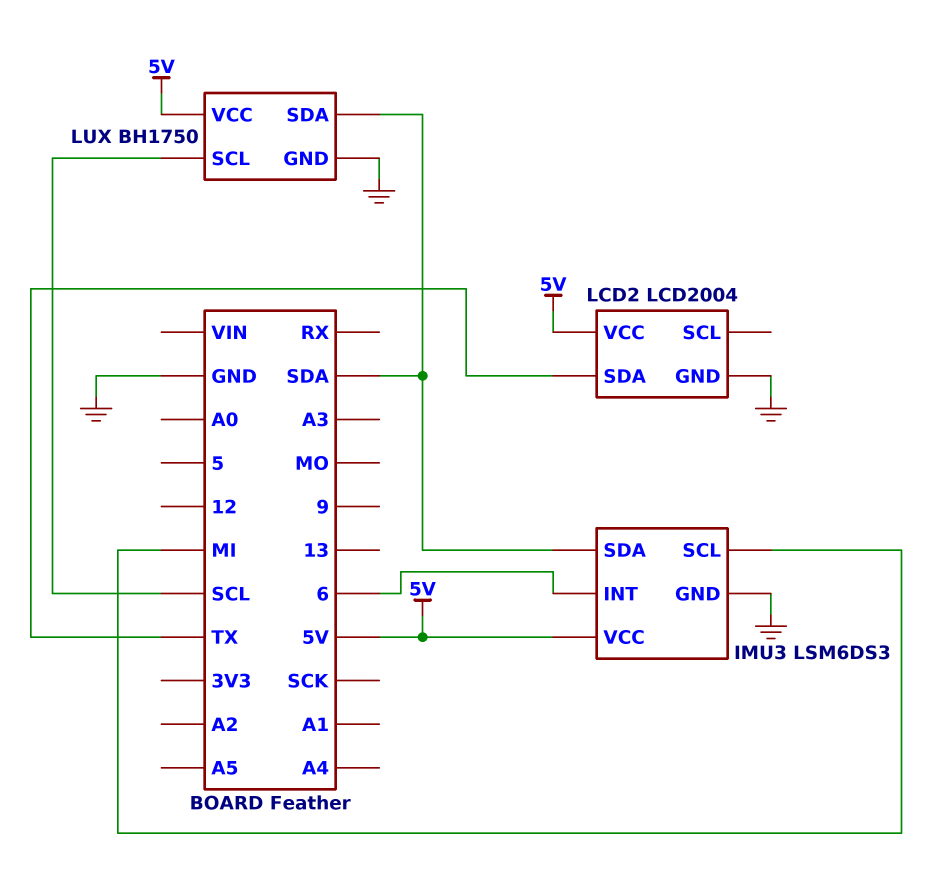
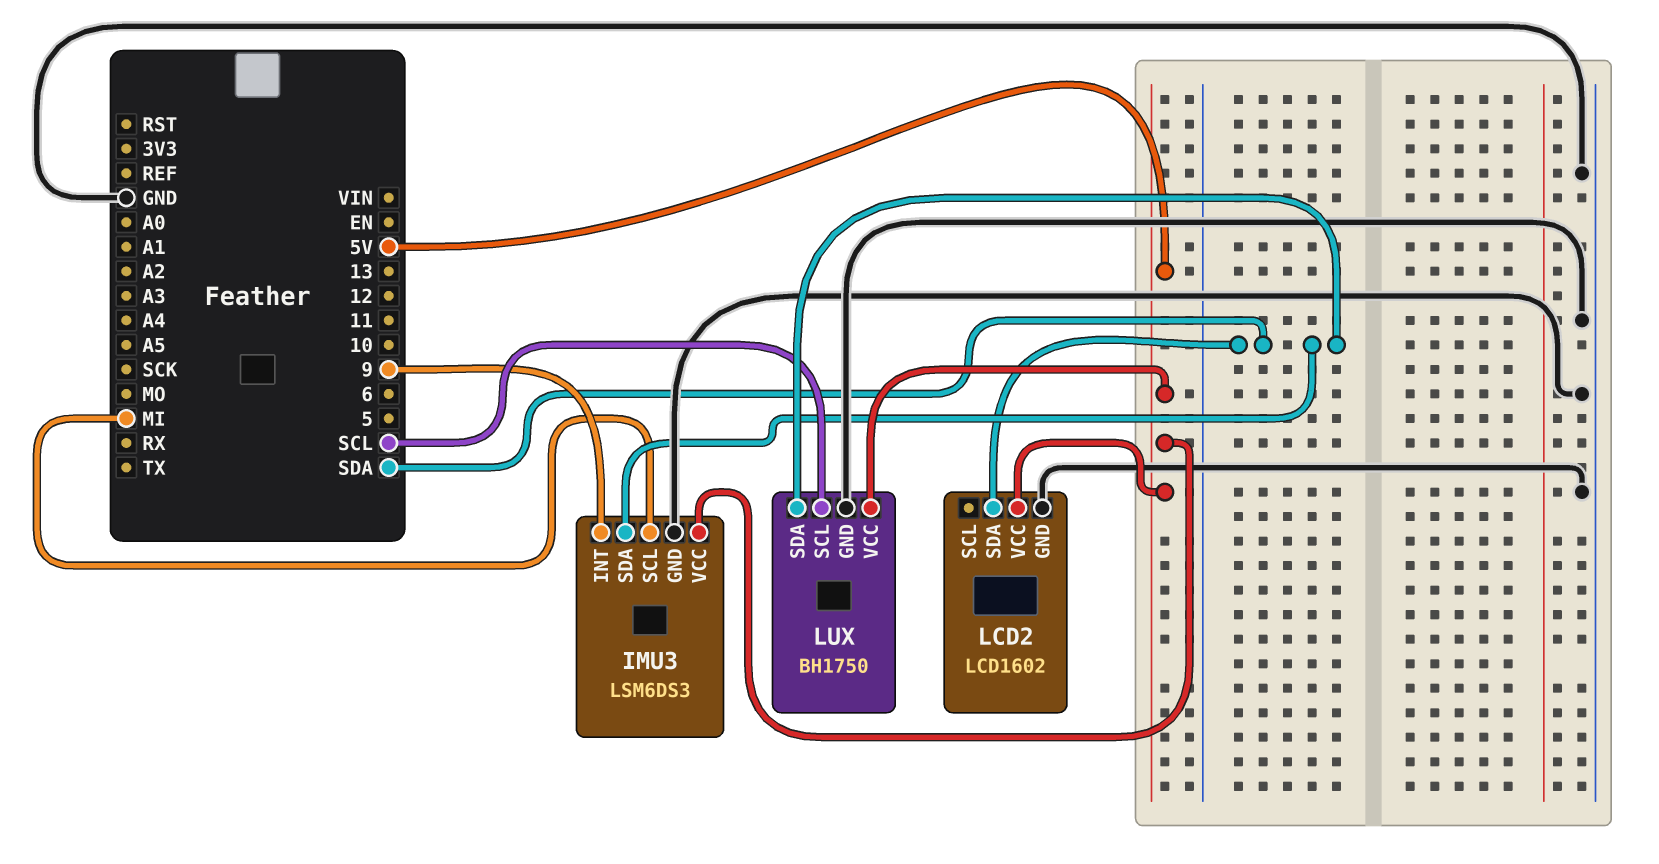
IMU3 pin INT: 6 -> 9
LCD2: LCD2004 -> LCD1602
LCD2 pin SDA: TX -> SDA

